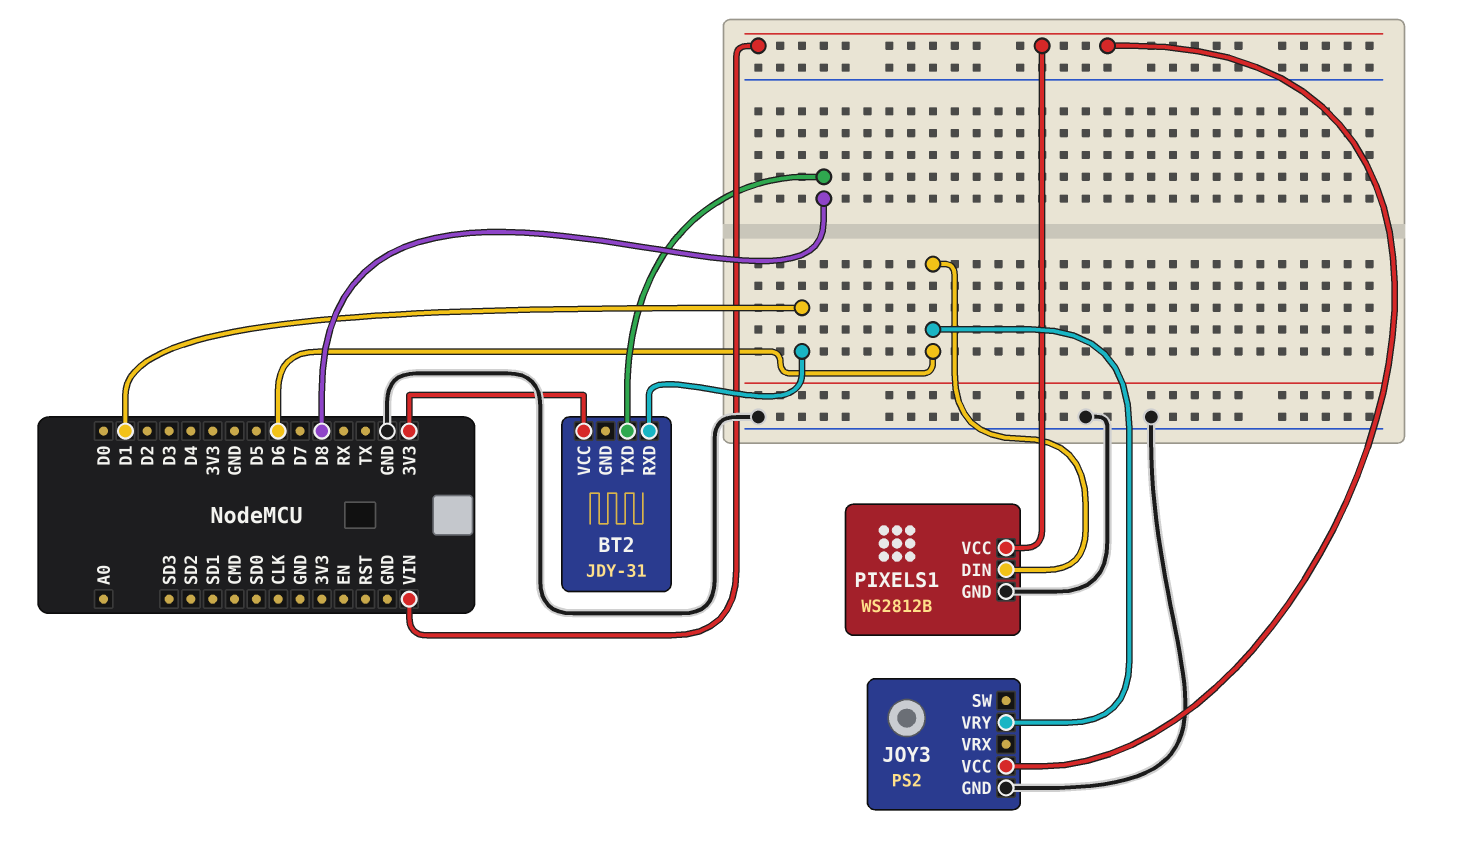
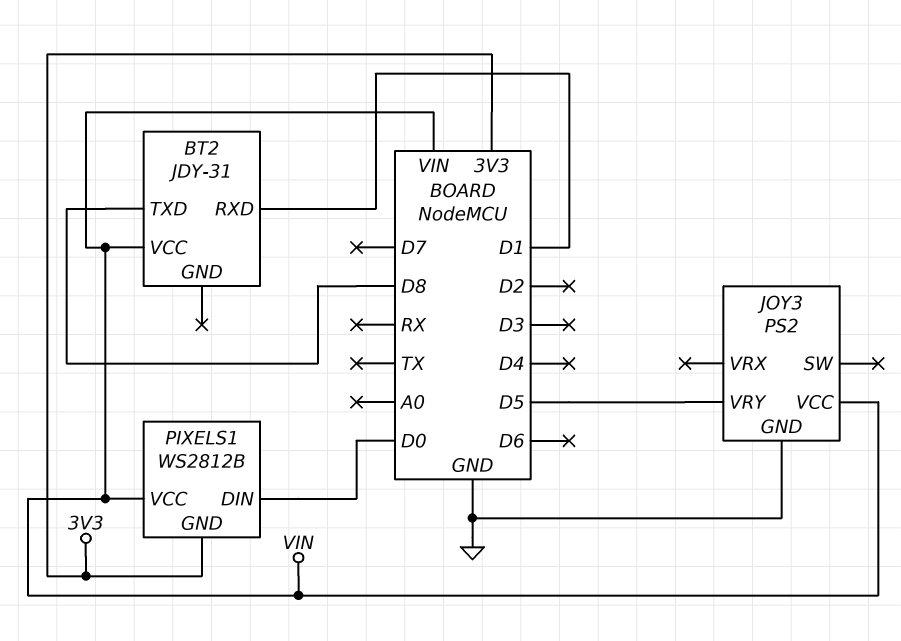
BT2 pin VCC: 3V3 -> VIN
JOY3 pin VRY: D6 -> D5
PIXELS1 pin DIN: D6 -> D0
PIXELS1 pin GND: GND -> 3V3

